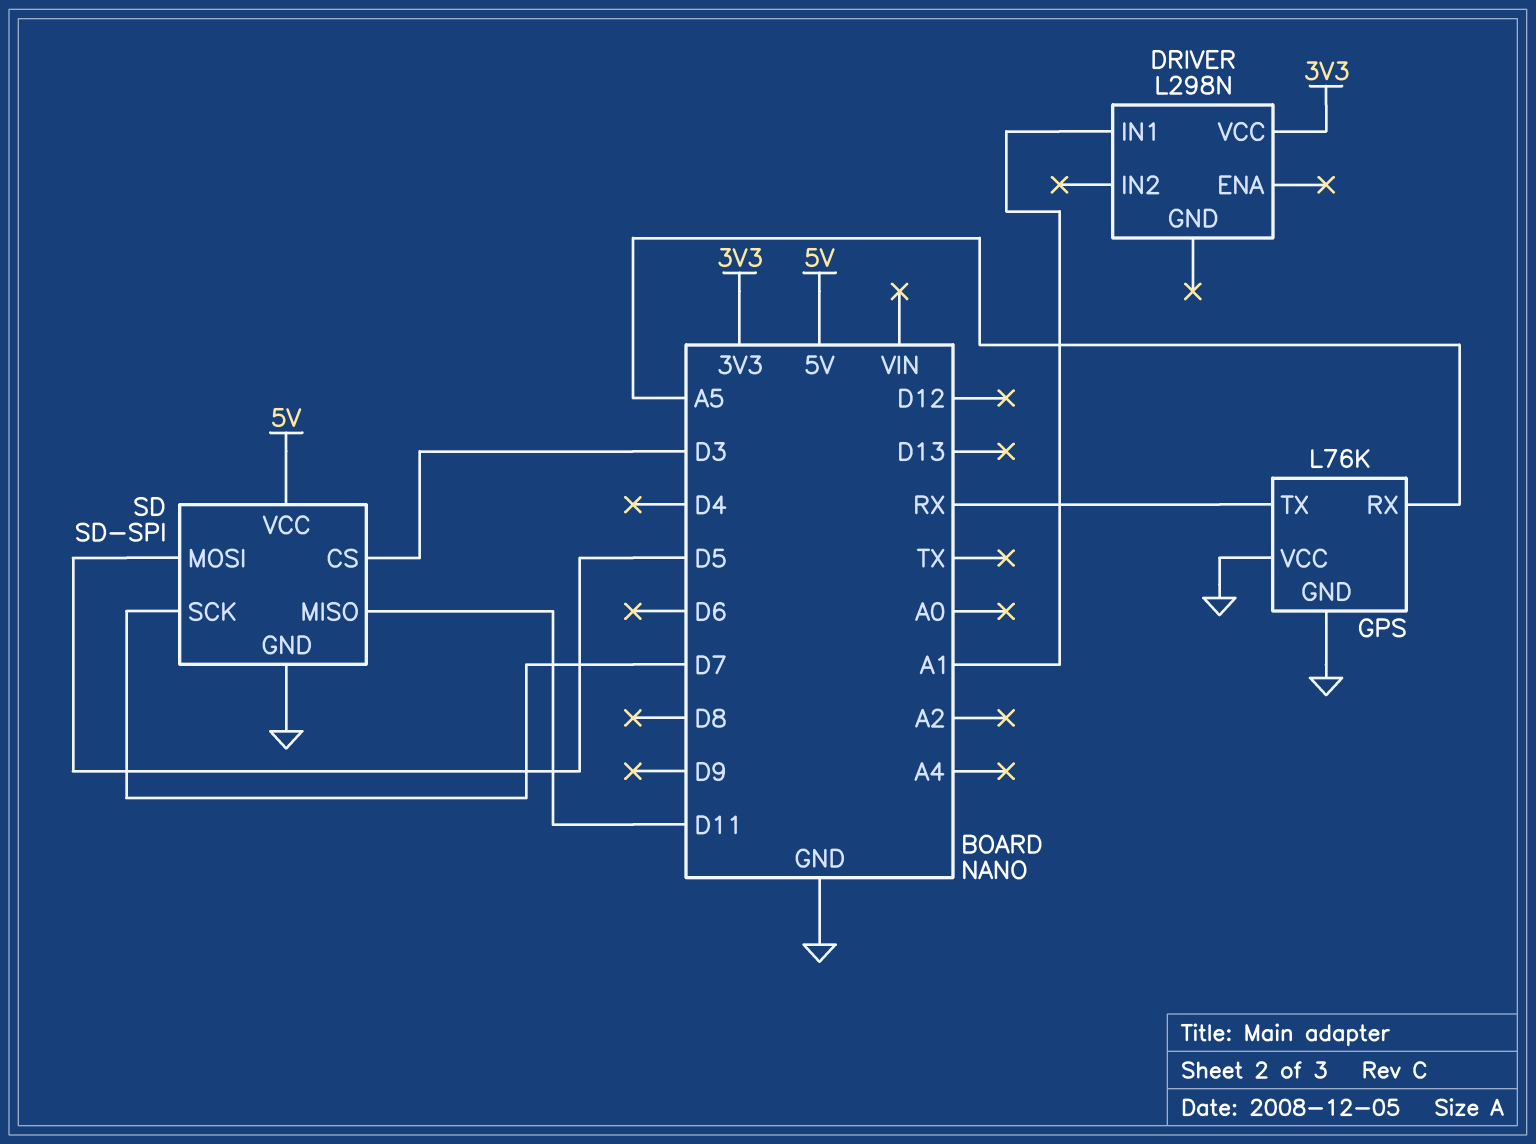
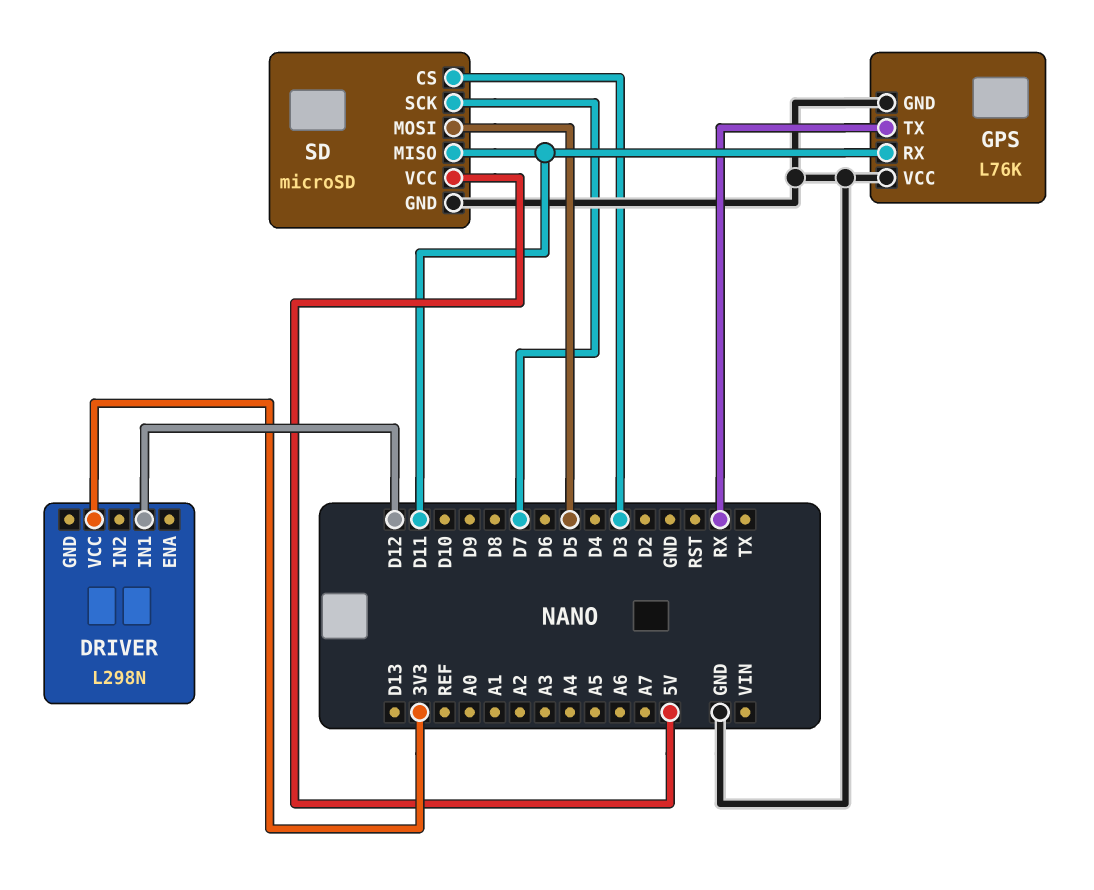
DRIVER pin IN1: A1 -> D12
GPS pin RX: A5 -> D11
SD: SD-SPI -> microSD

